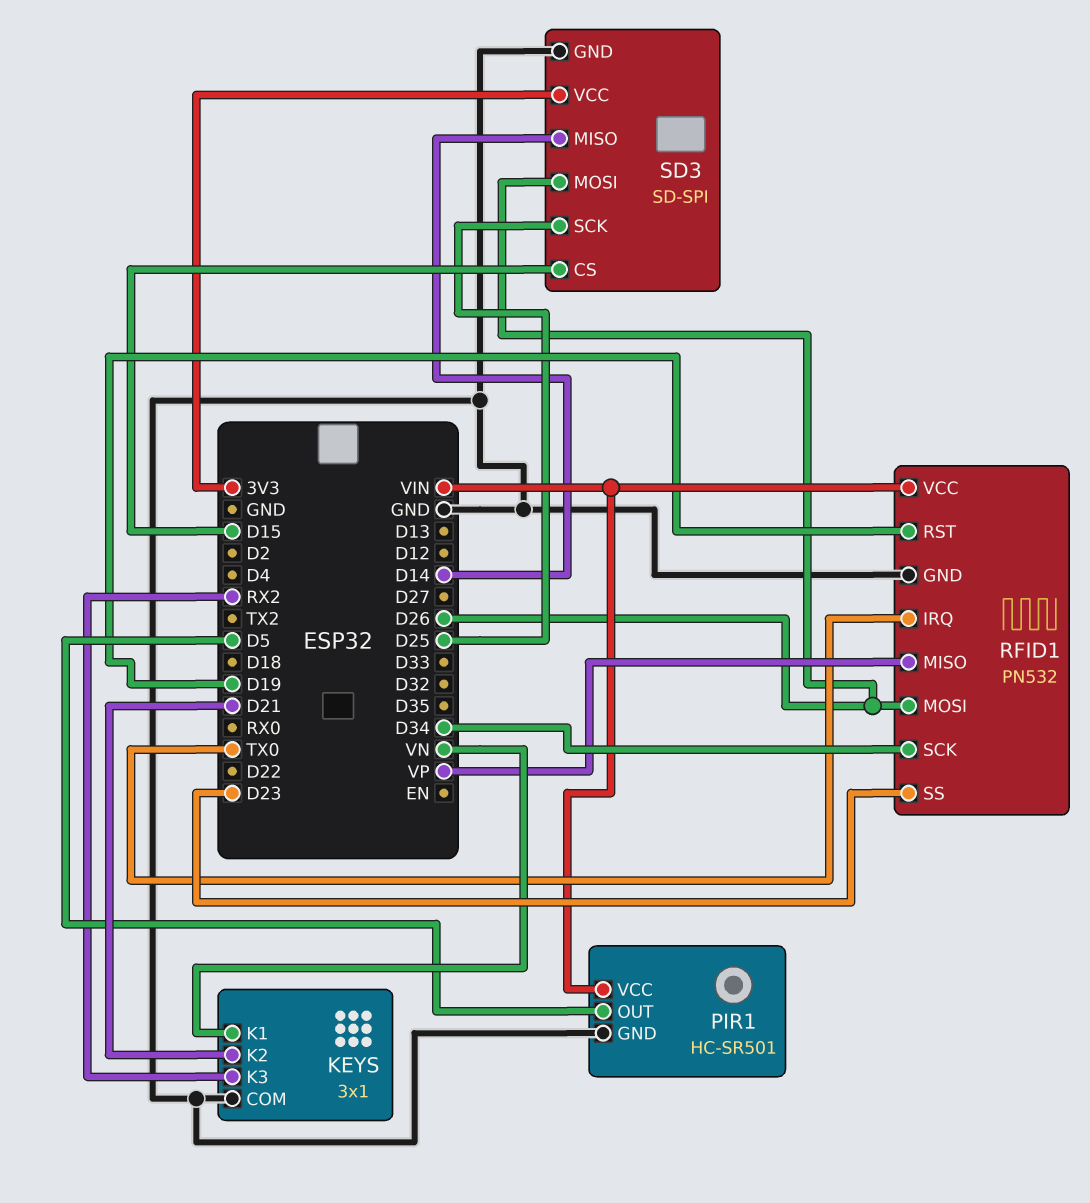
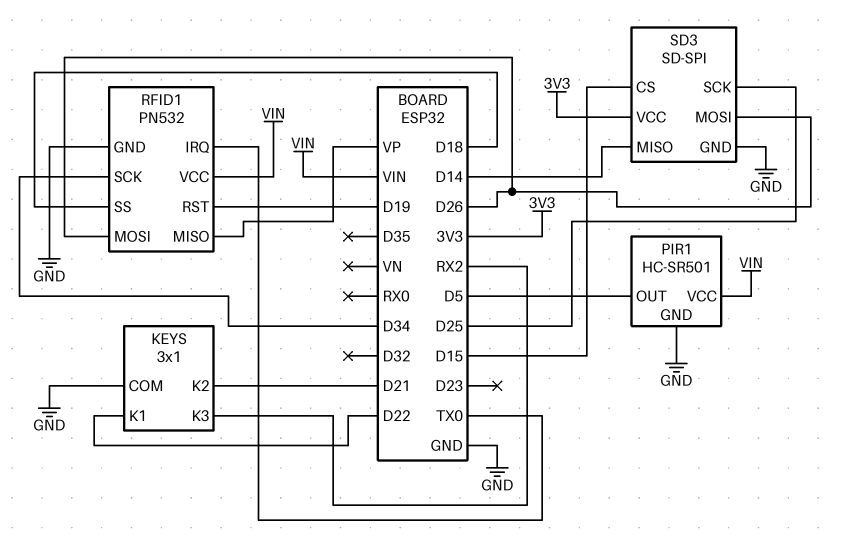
KEYS pin K1: VN -> D22
RFID1 pin SS: D23 -> D18

